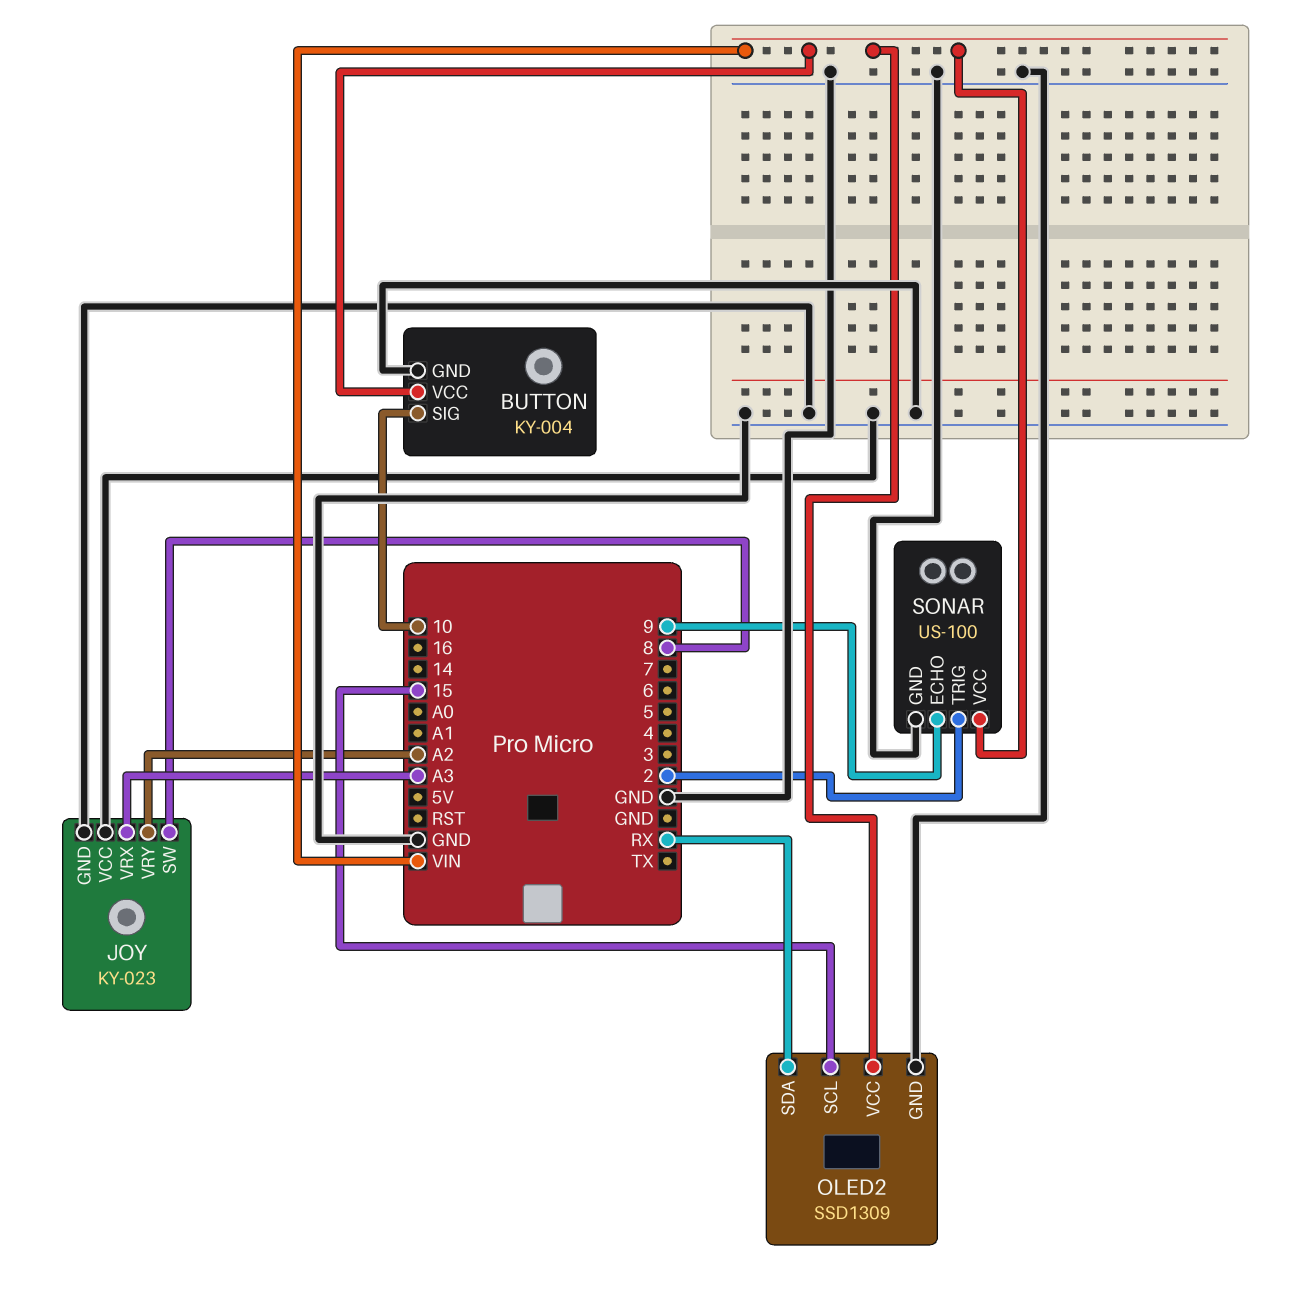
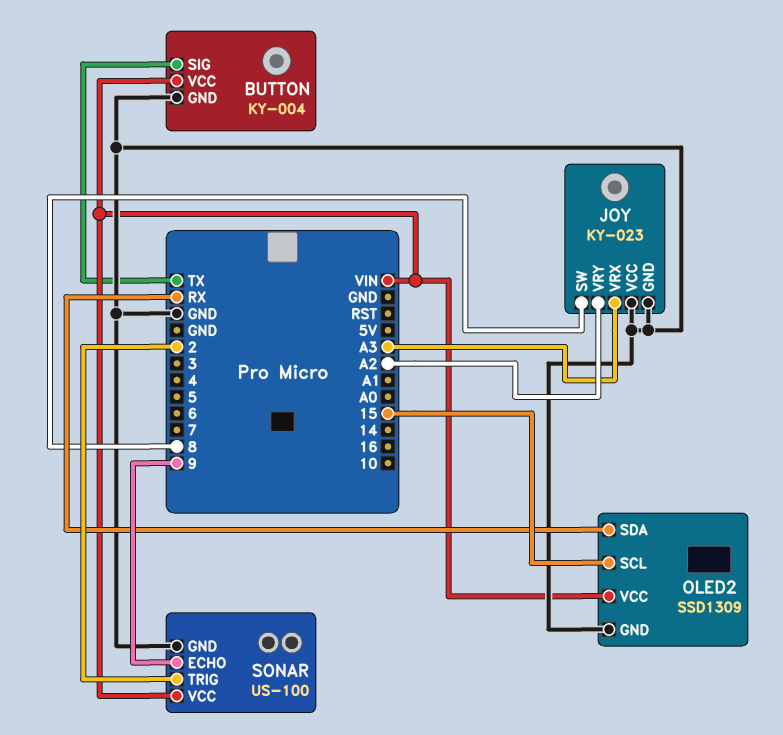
BUTTON pin SIG: 10 -> TX

